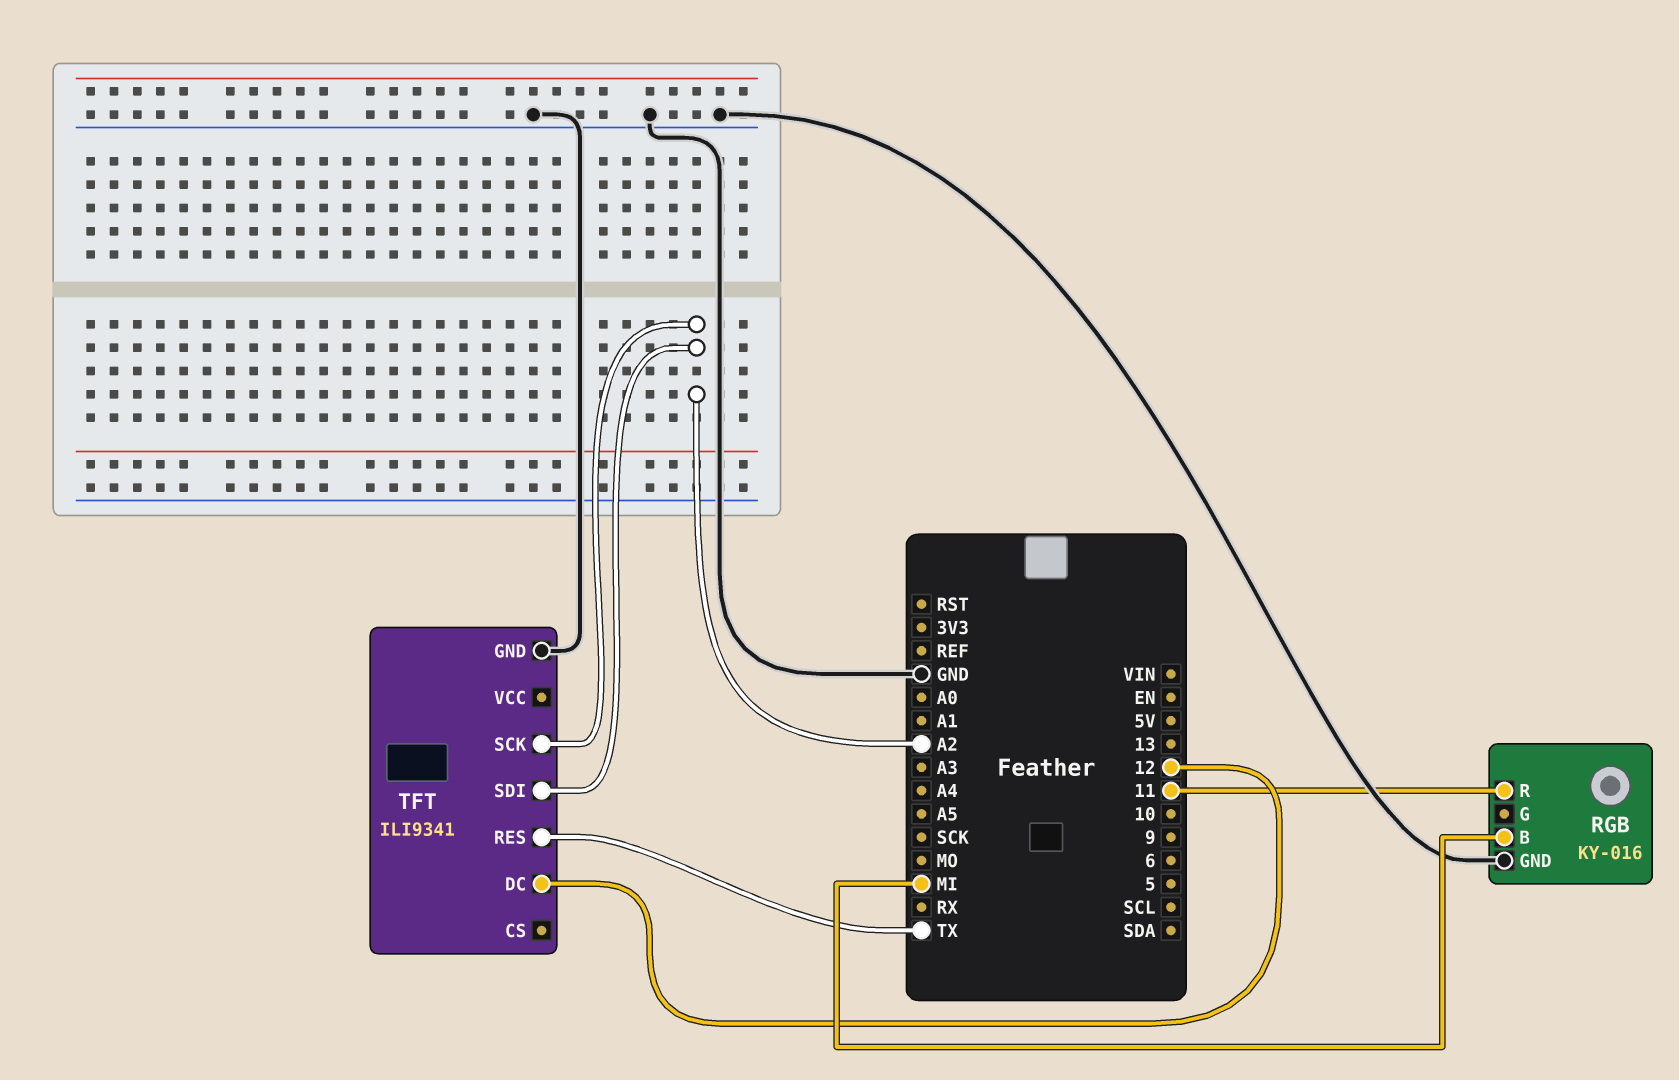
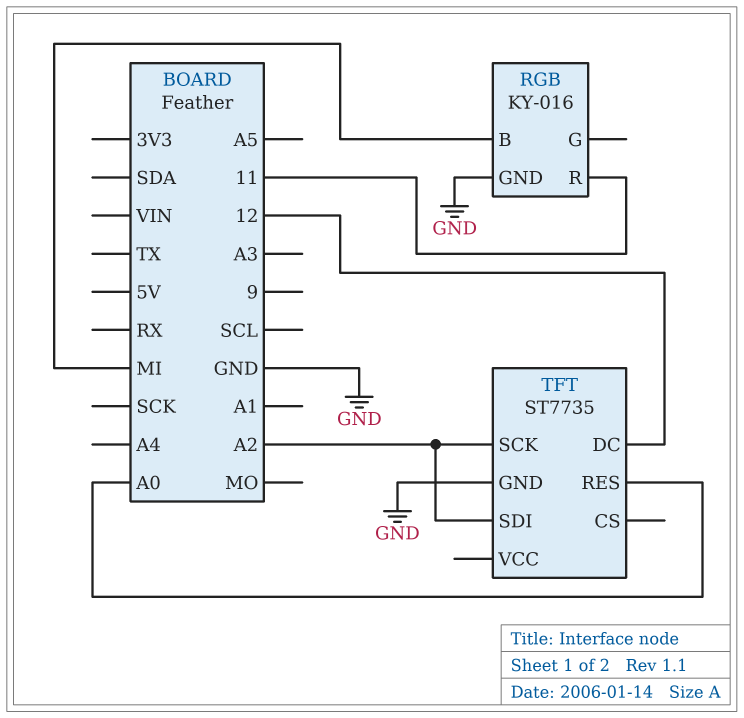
TFT: ILI9341 -> ST7735
TFT pin RES: TX -> A0

